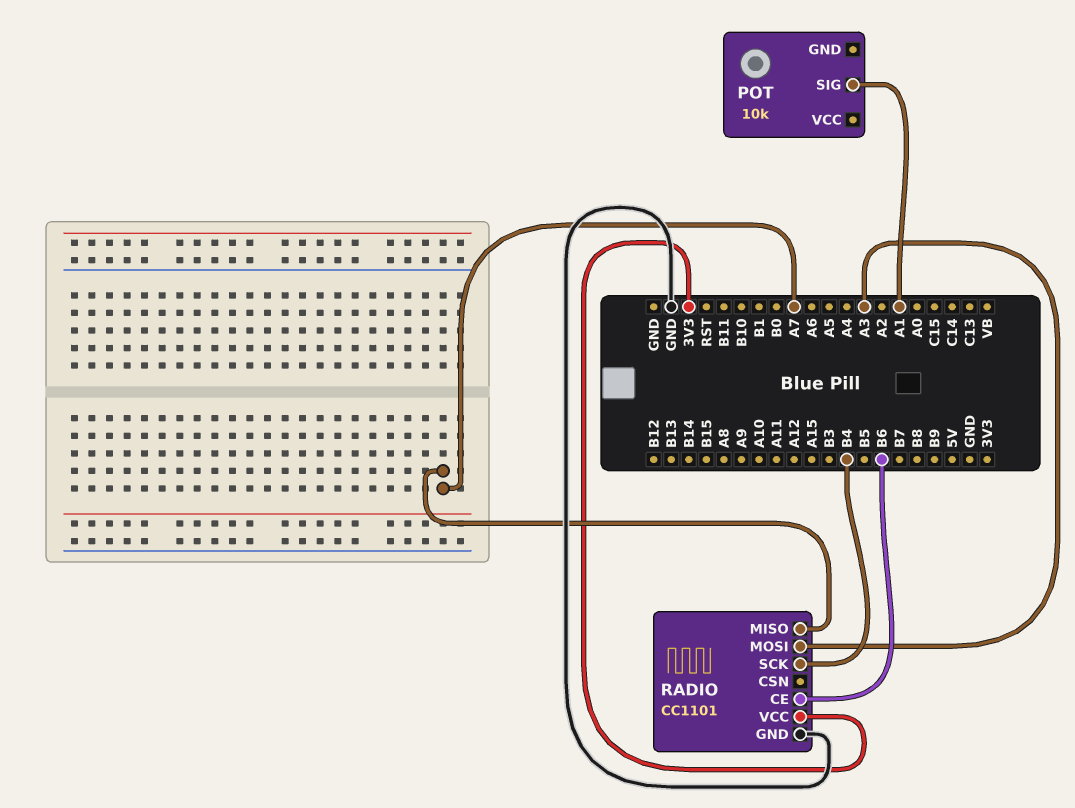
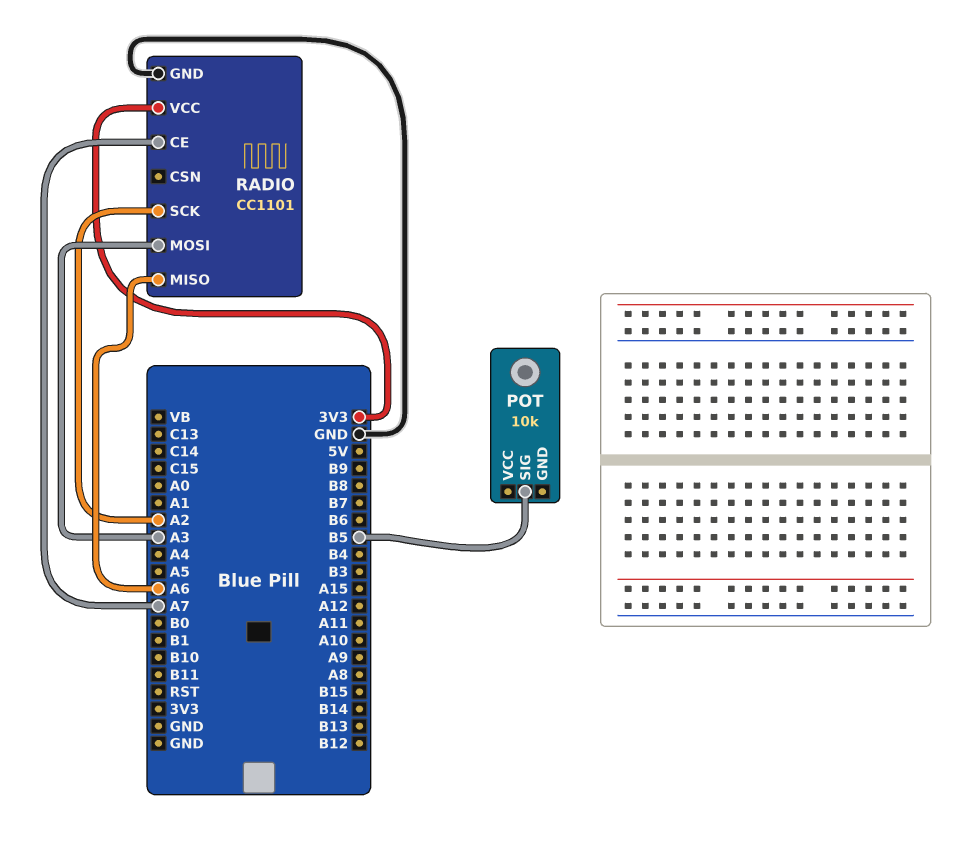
POT pin SIG: A1 -> B5
RADIO pin CE: B6 -> A7
RADIO pin MISO: A7 -> A6
RADIO pin SCK: B4 -> A2

